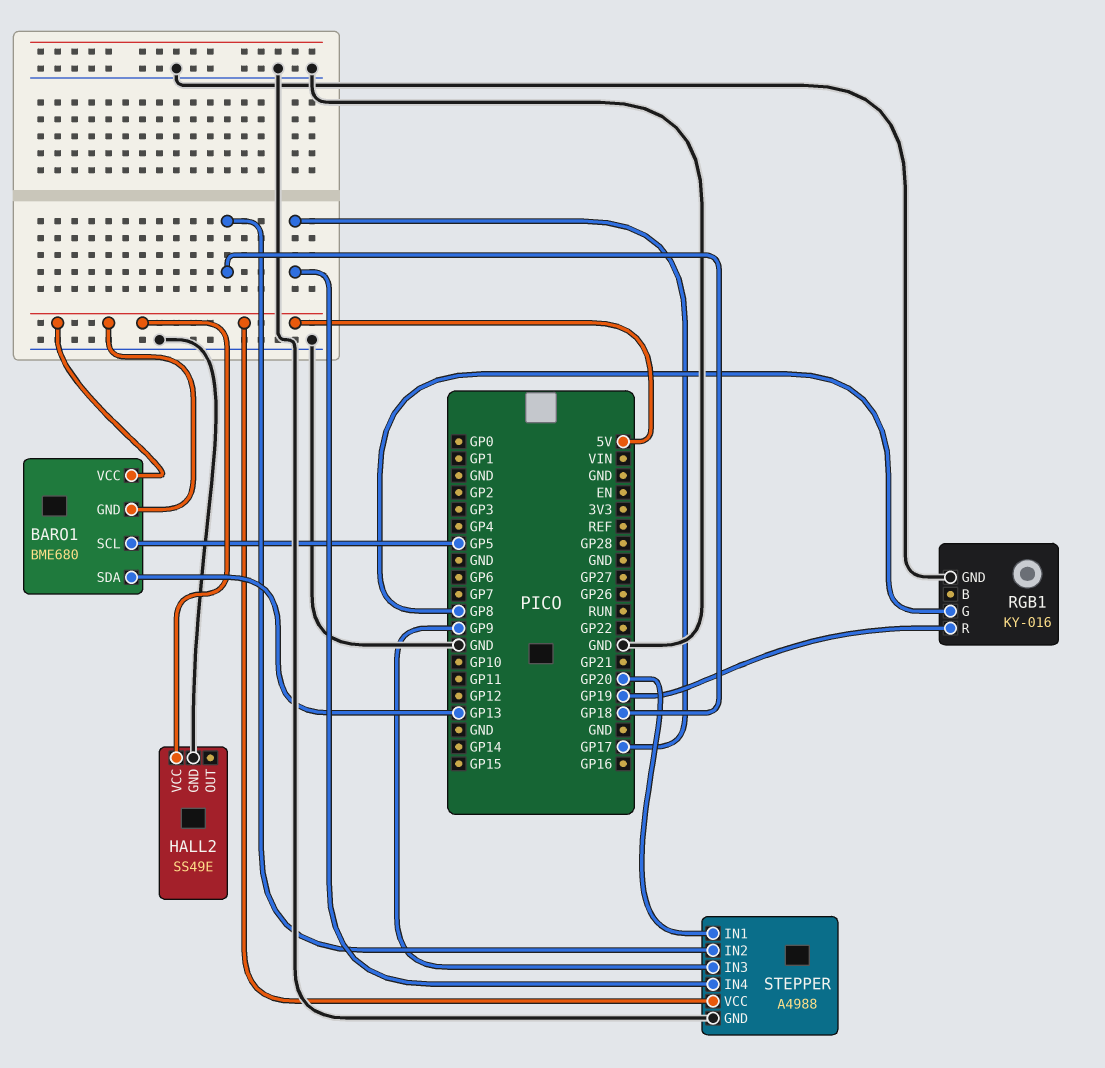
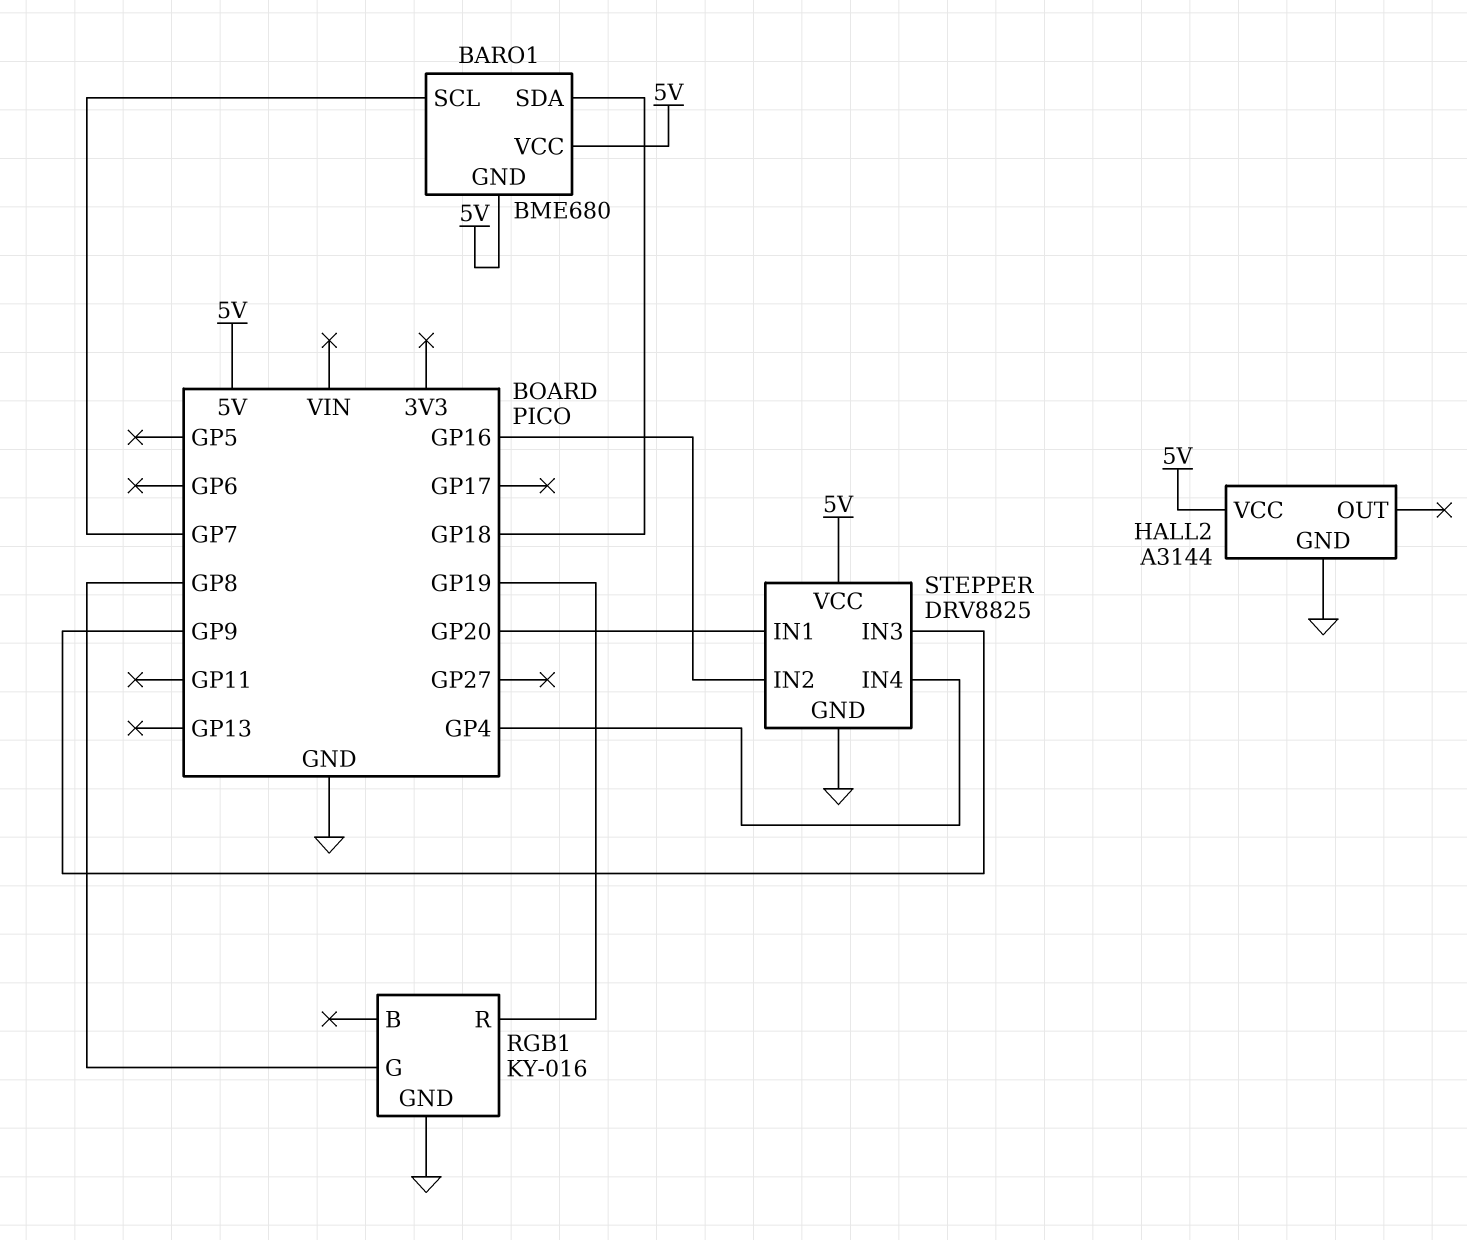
BARO1 pin SCL: GP5 -> GP7
BARO1 pin SDA: GP13 -> GP18
HALL2: SS49E -> A3144
STEPPER: A4988 -> DRV8825
STEPPER pin IN2: GP18 -> GP16
STEPPER pin IN4: GP17 -> GP4

